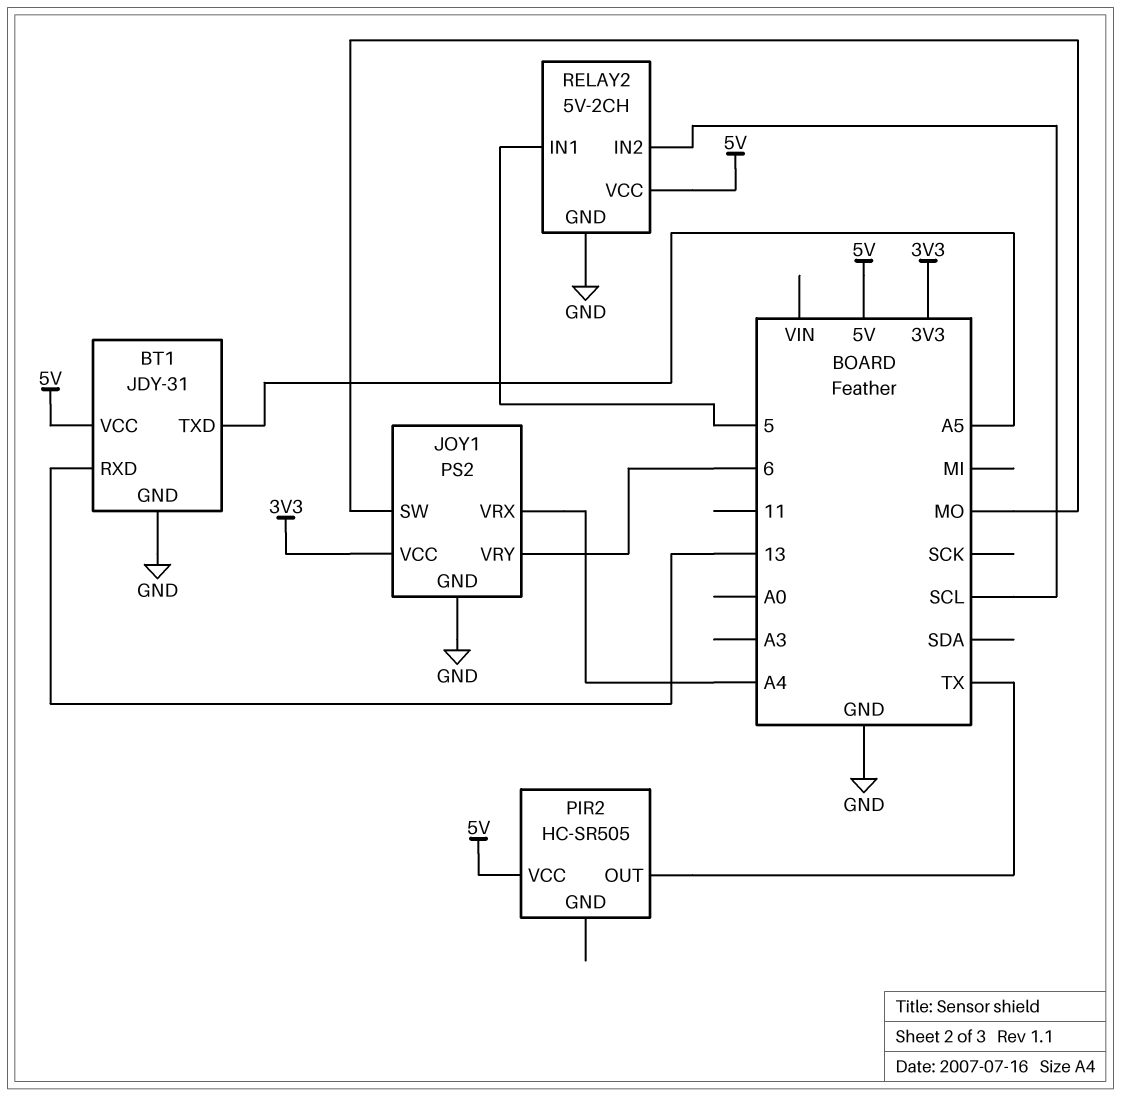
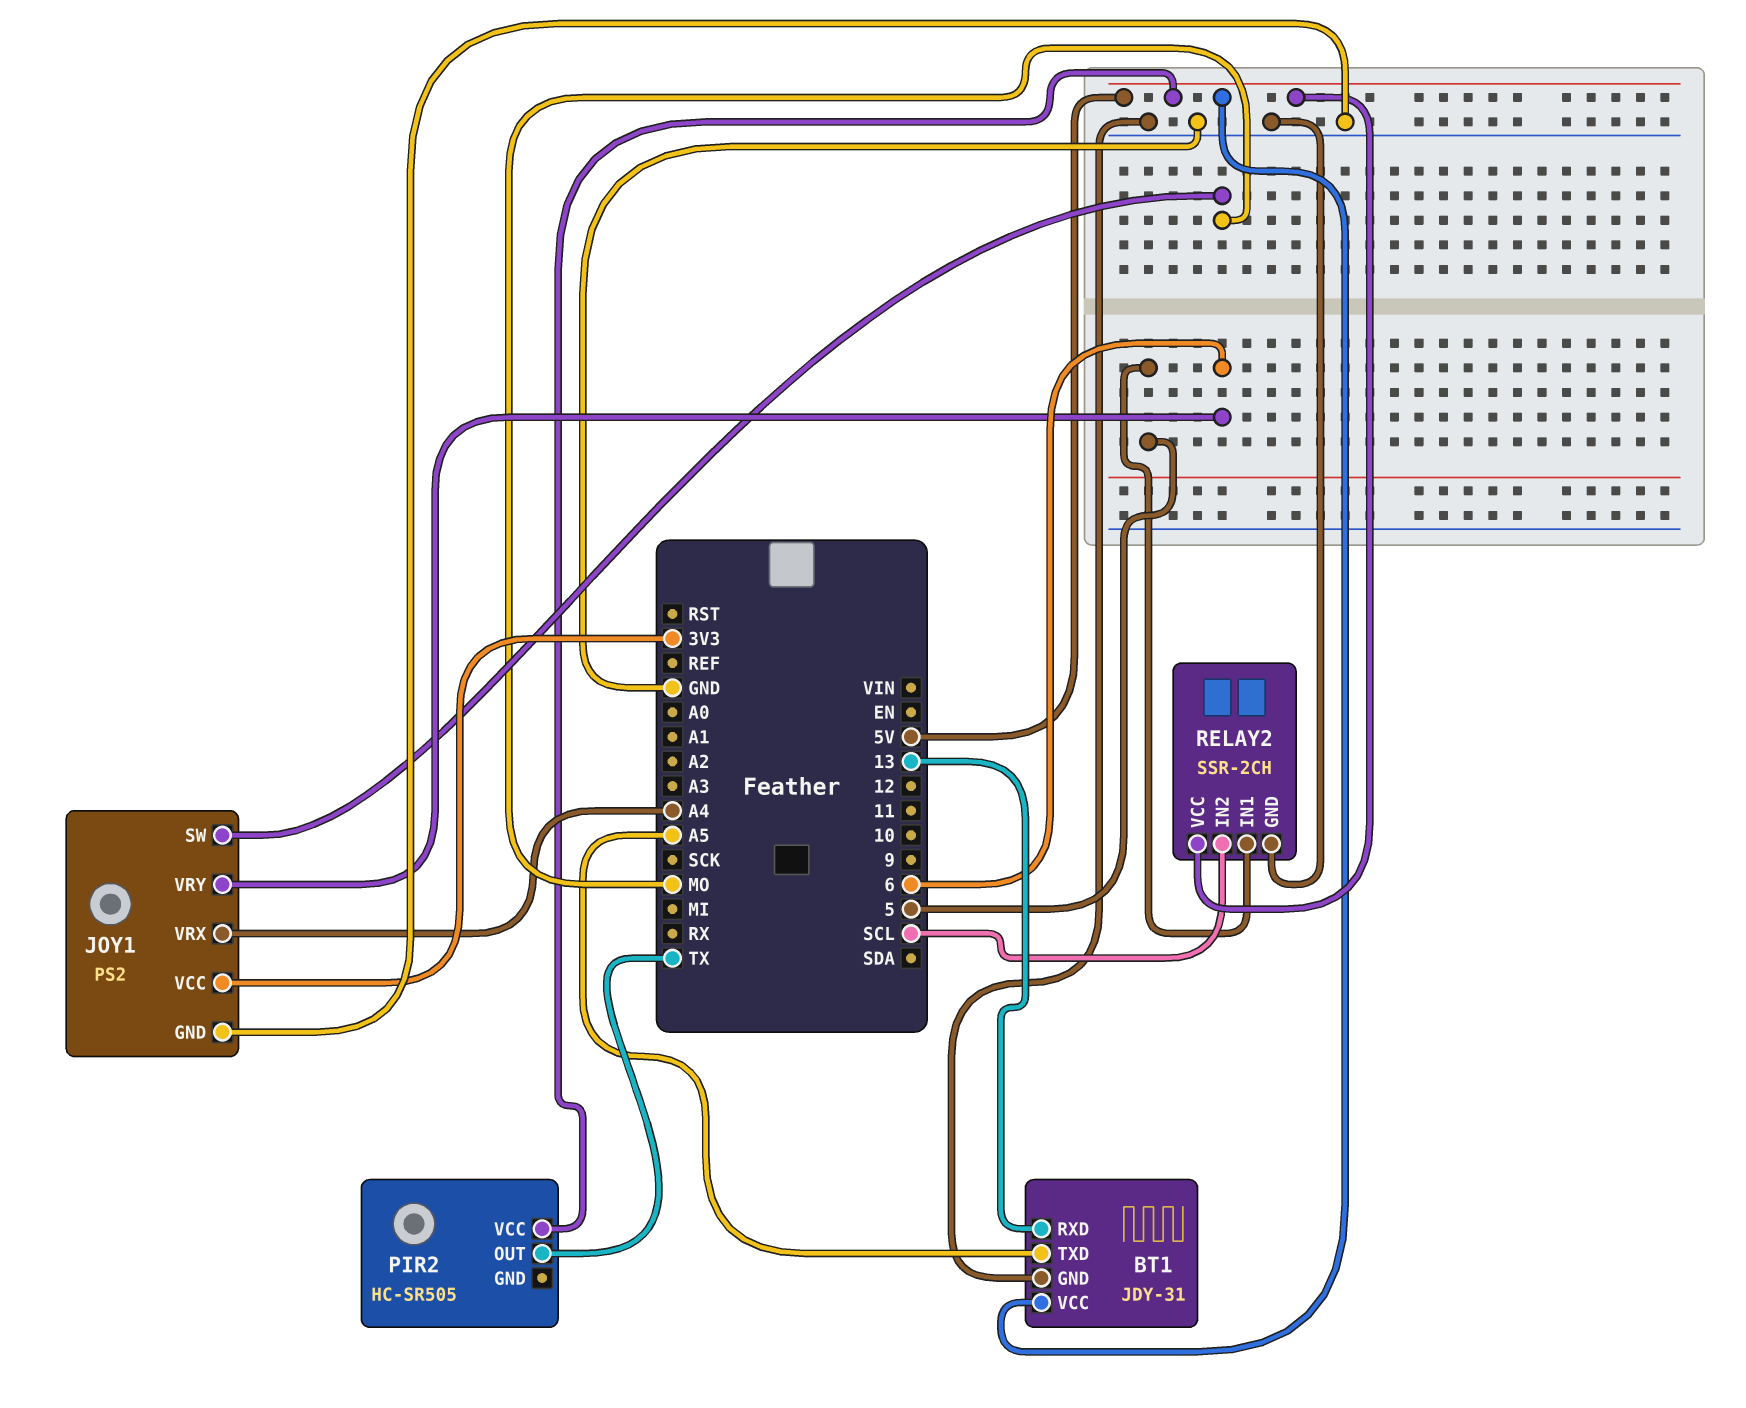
RELAY2: 5V-2CH -> SSR-2CH

